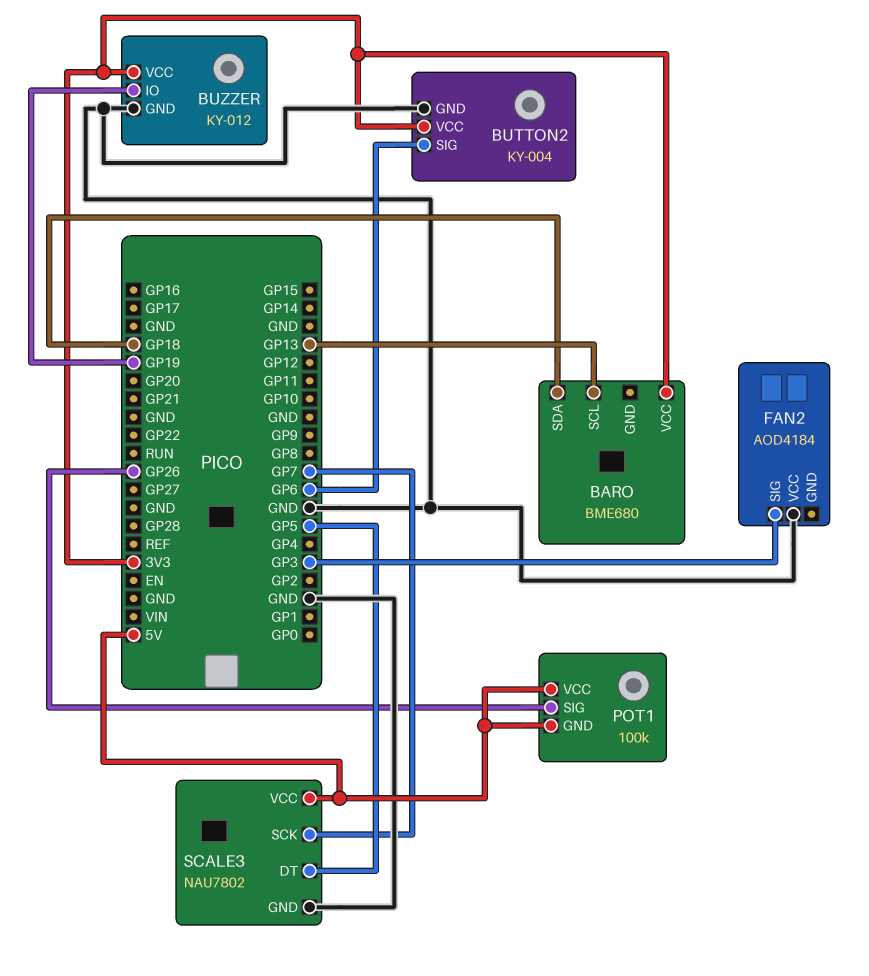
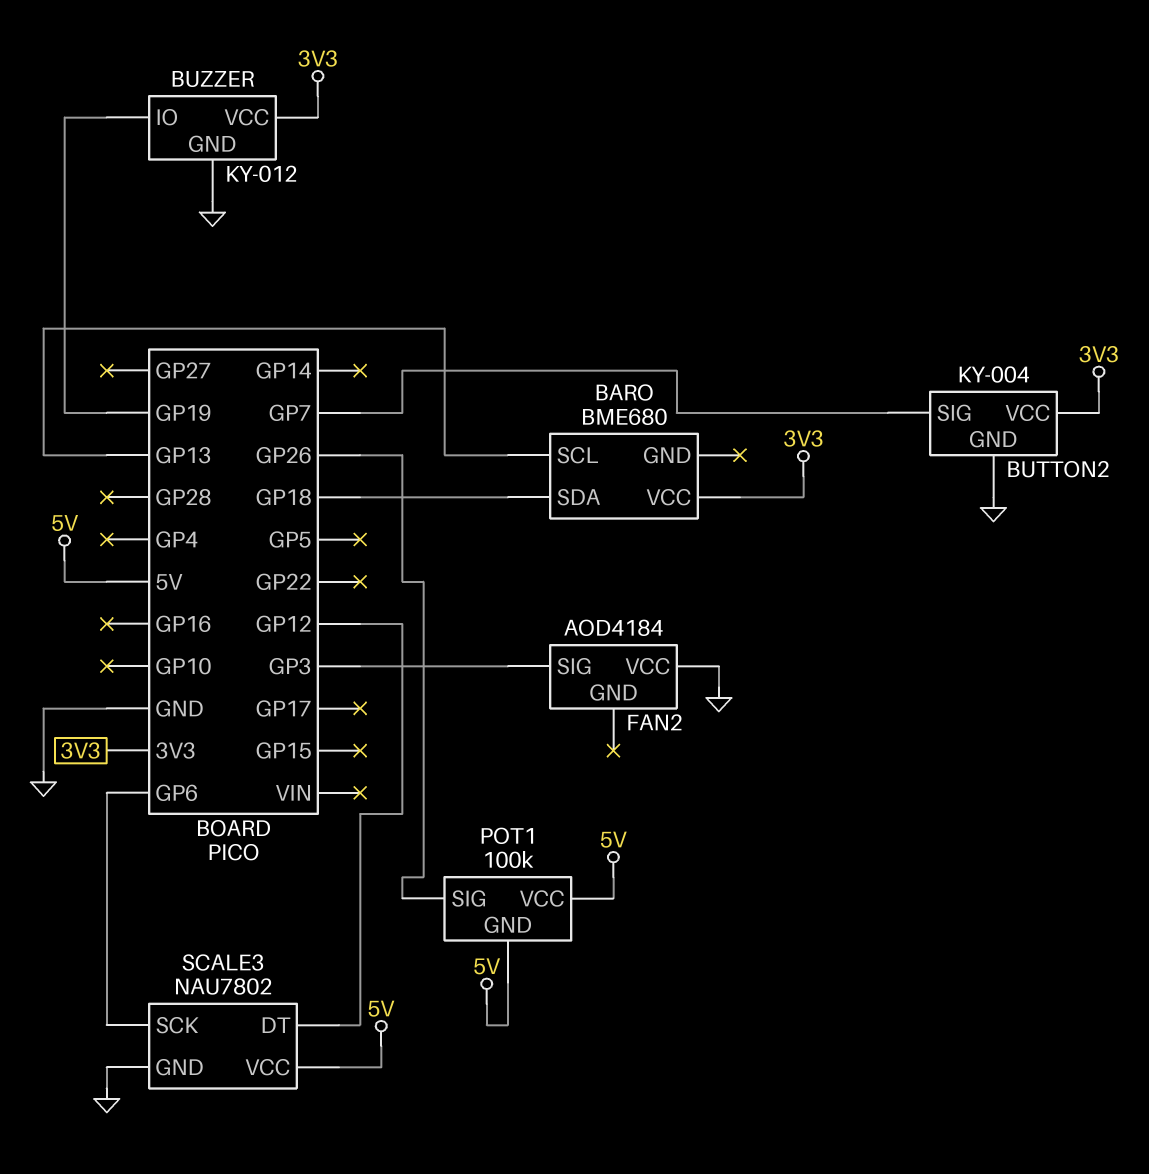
BUTTON2 pin SIG: GP6 -> GP7
SCALE3 pin DT: GP5 -> GP12
SCALE3 pin SCK: GP7 -> GP6

